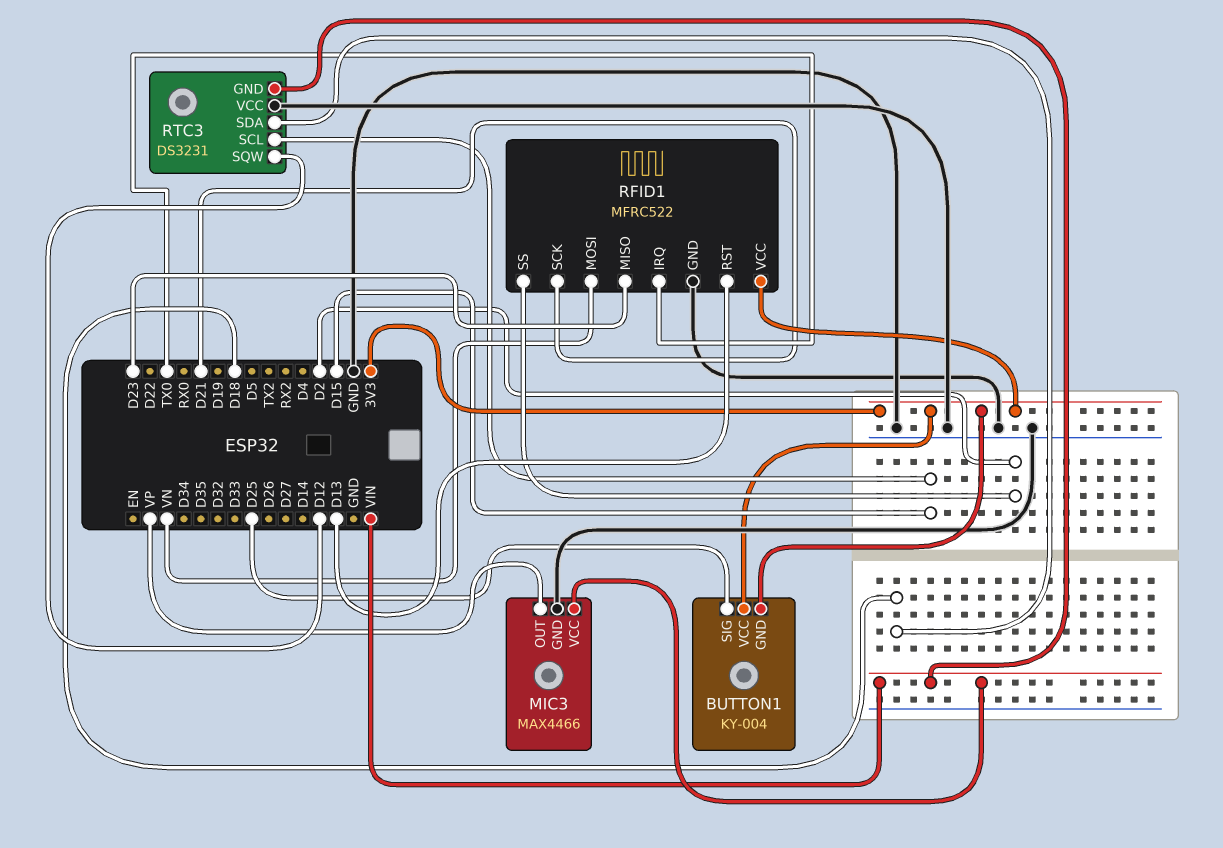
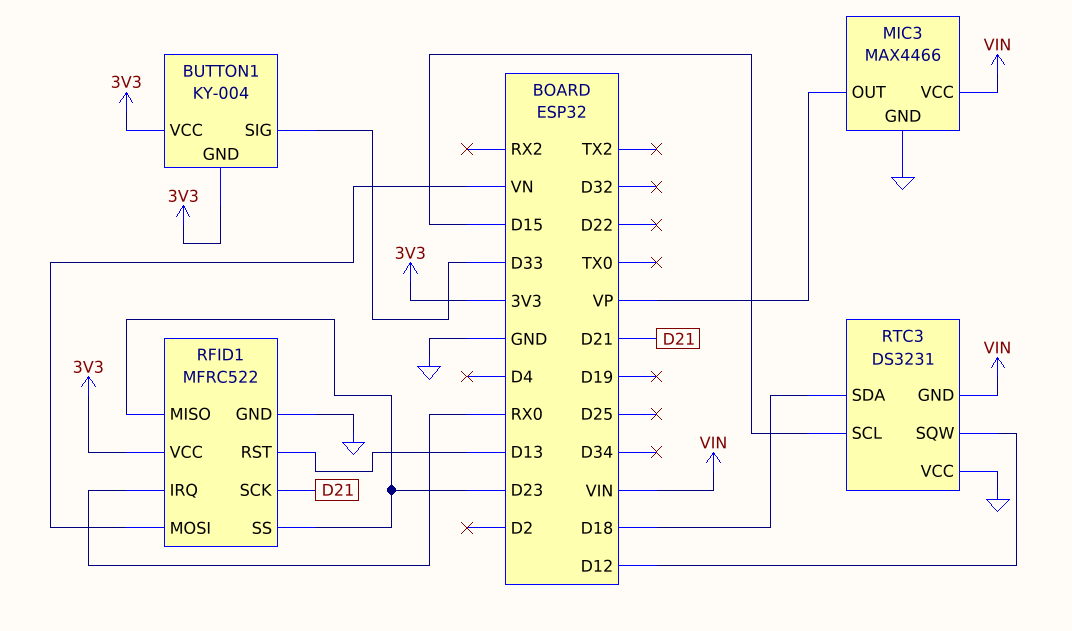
BUTTON1 pin SIG: D25 -> D33
RFID1 pin IRQ: TX0 -> RX0
RFID1 pin SS: D2 -> D23

